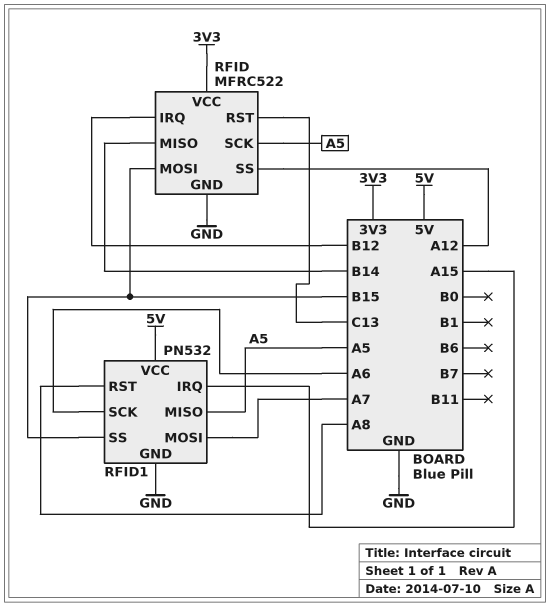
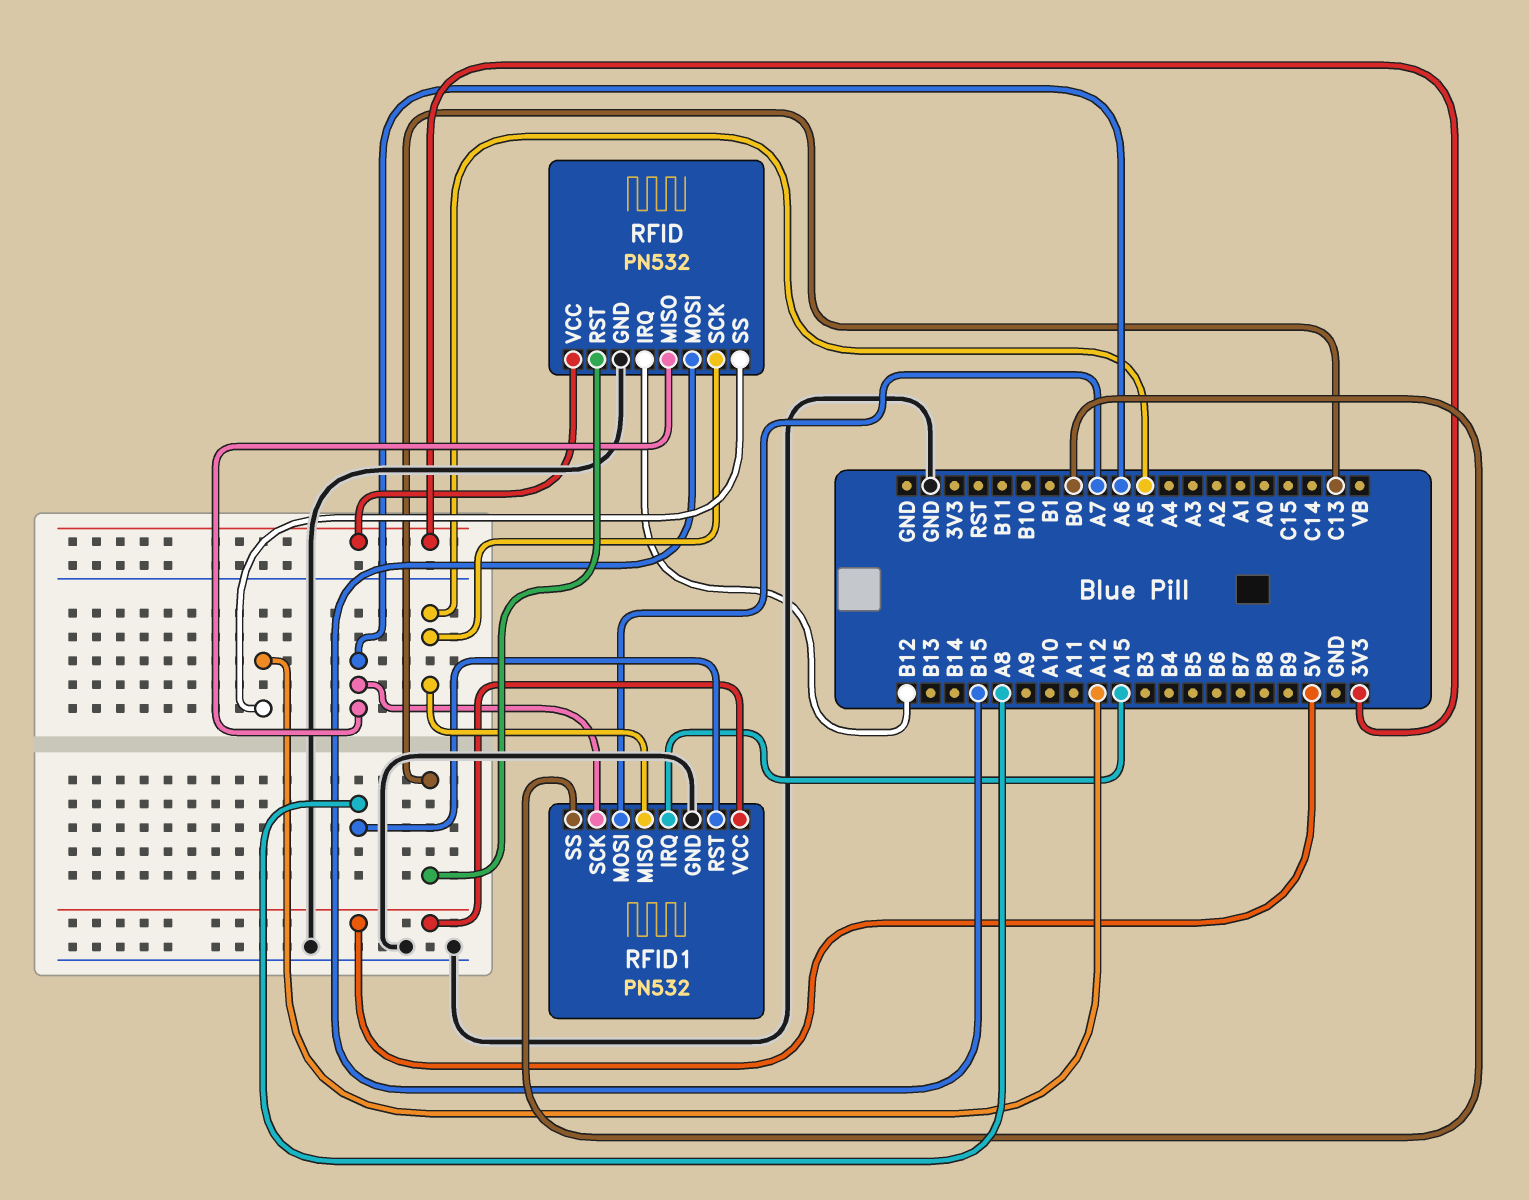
RFID: MFRC522 -> PN532
RFID pin MISO: B14 -> A6
RFID1 pin SS: B15 -> B0

